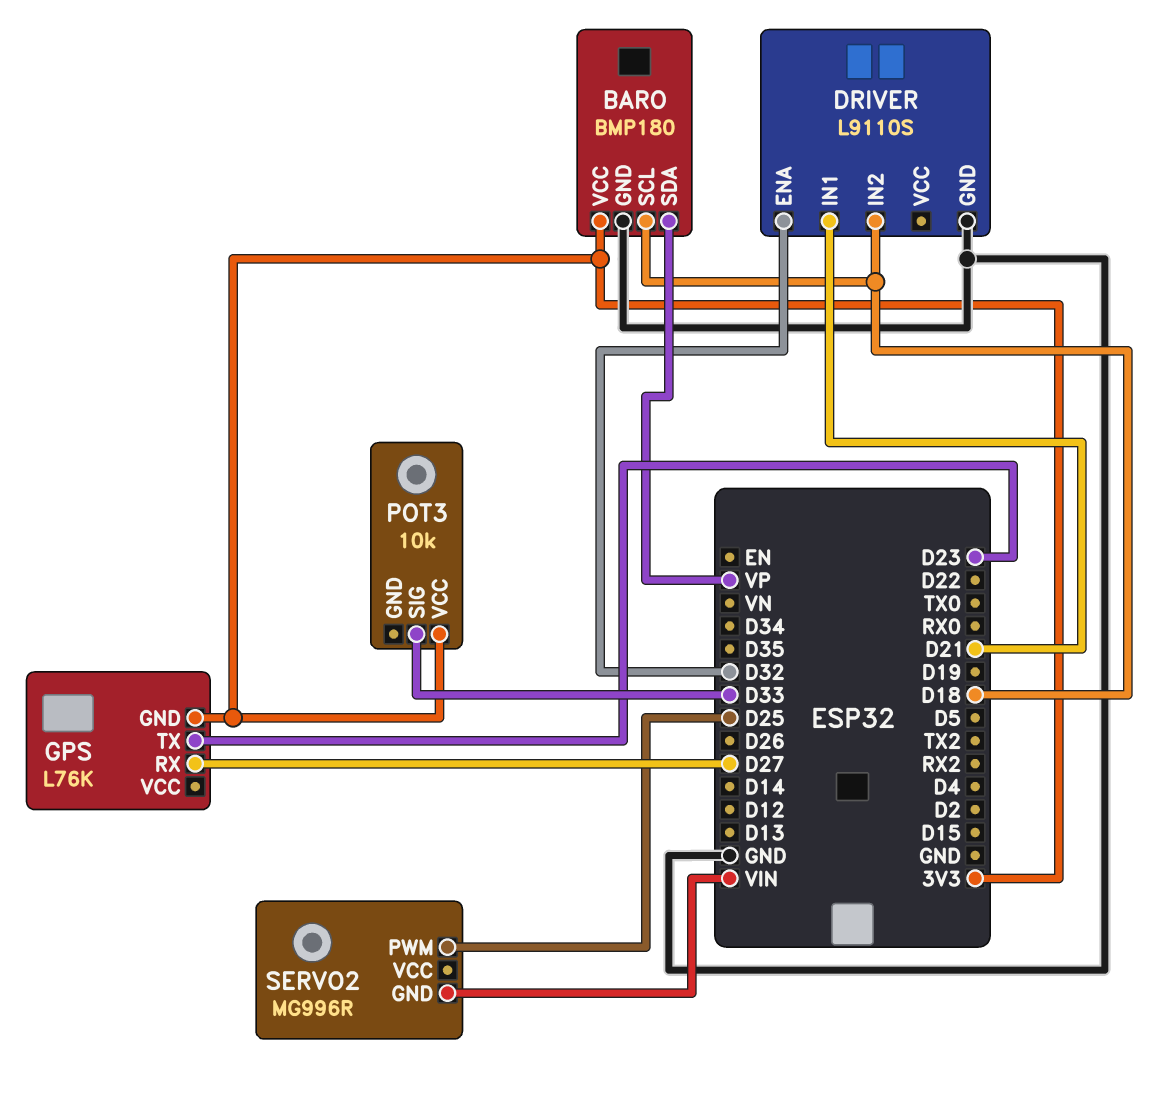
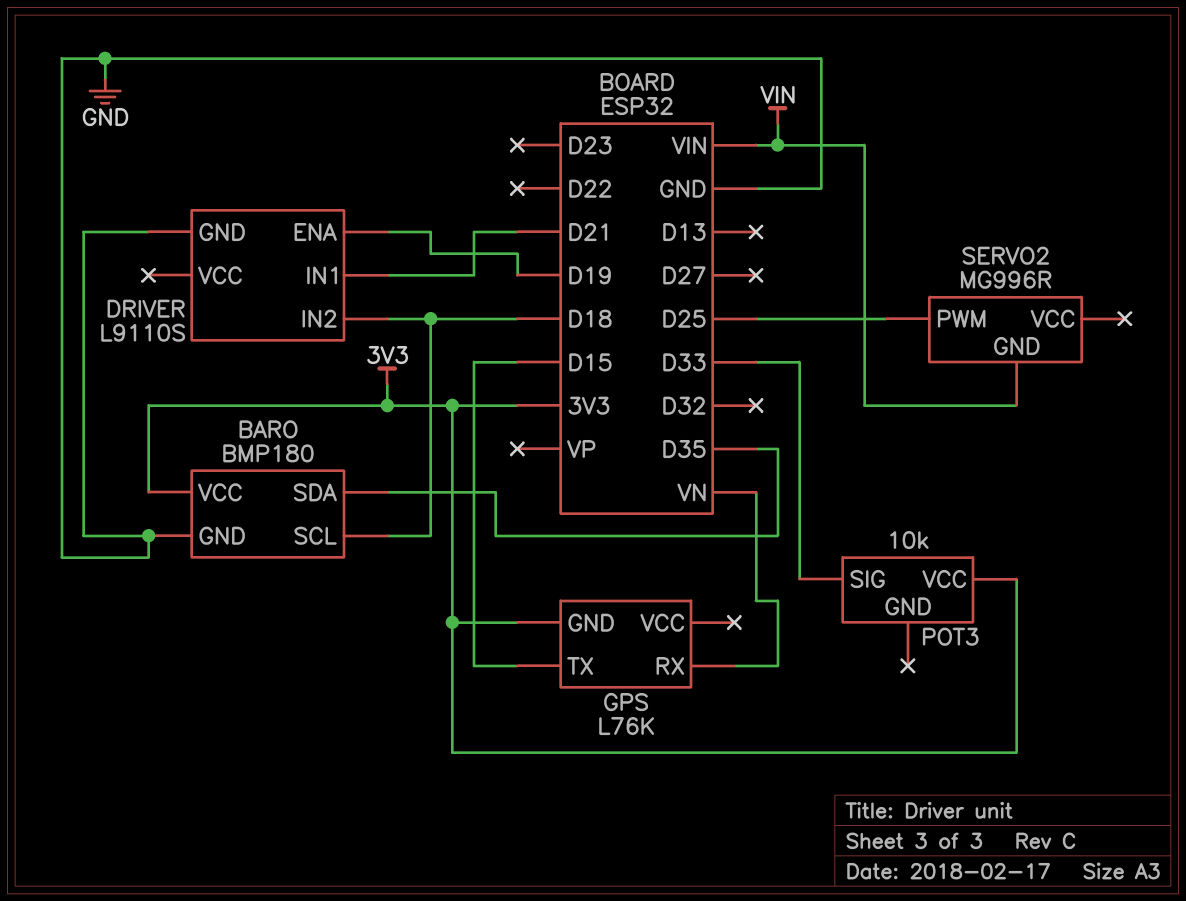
BARO pin SDA: VP -> D35
DRIVER pin ENA: D32 -> D19
GPS pin RX: D27 -> VN
GPS pin TX: D23 -> D15

